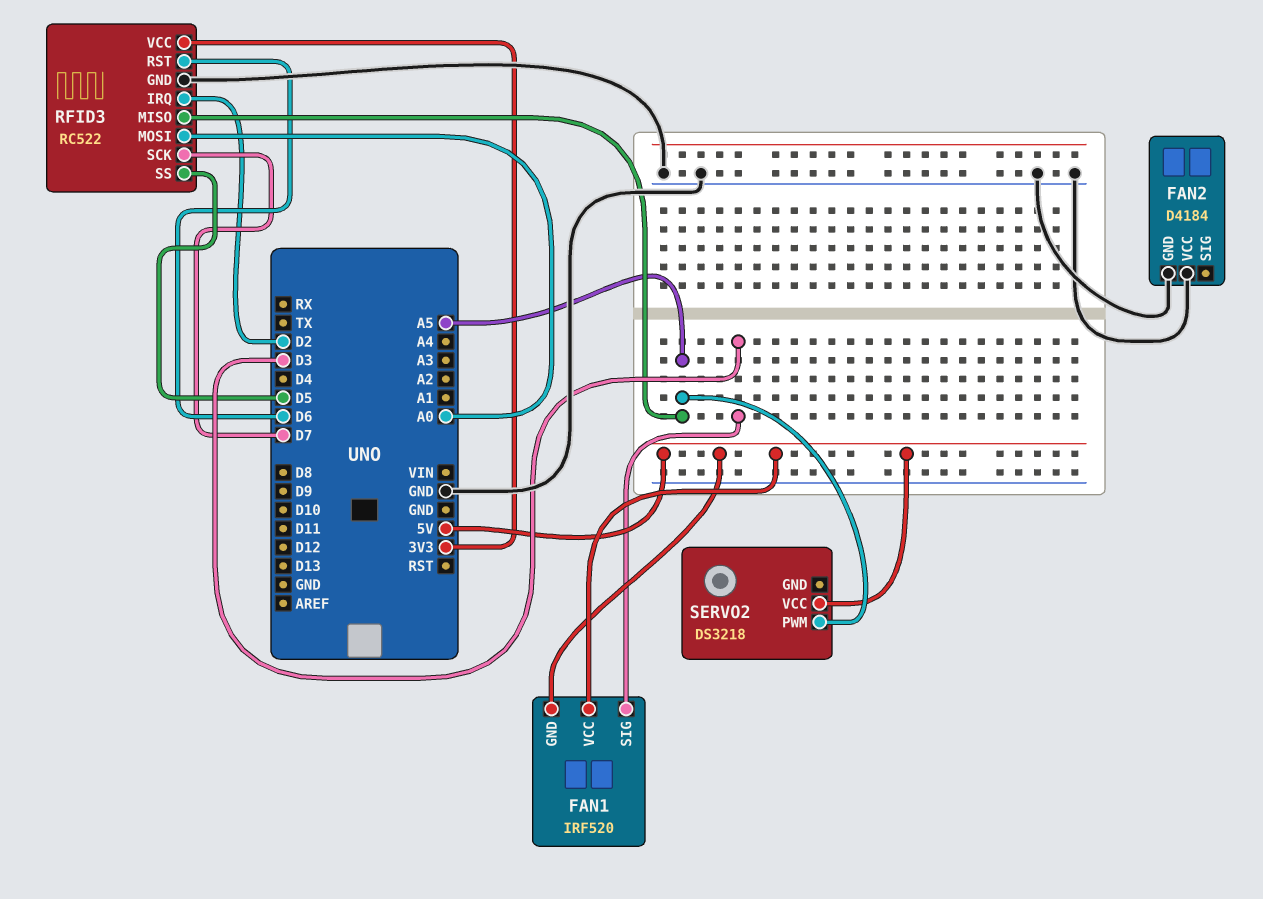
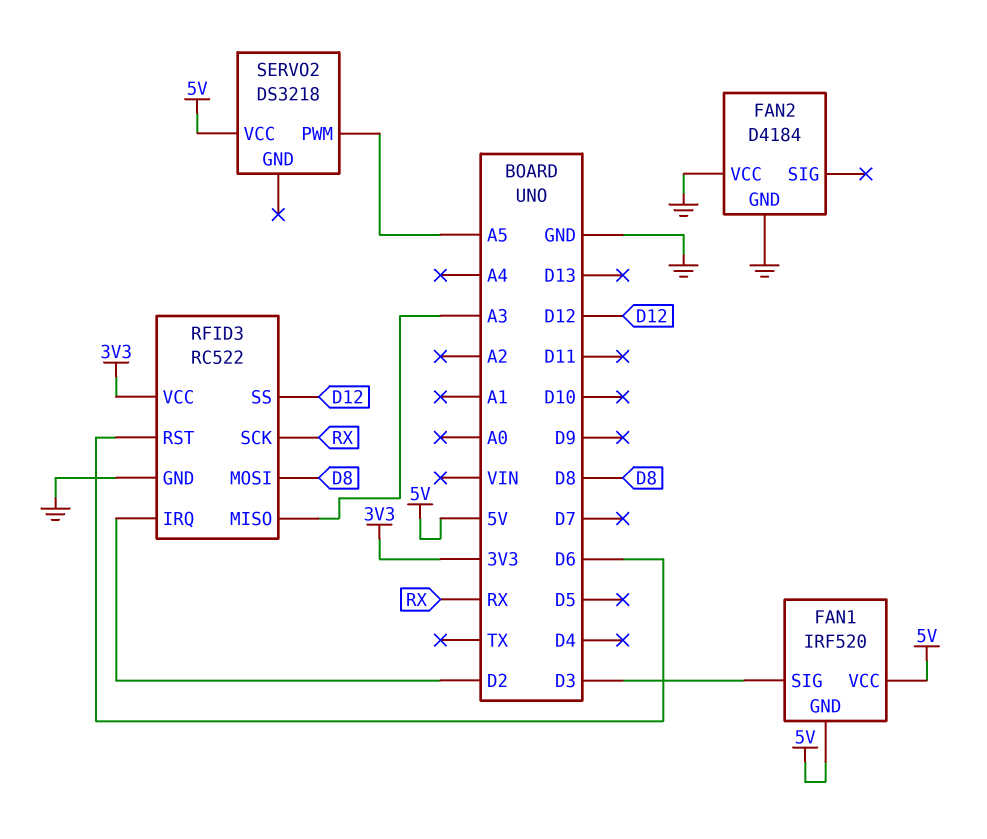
RFID3 pin MISO: A5 -> A3
RFID3 pin MOSI: A0 -> D8
RFID3 pin SCK: D7 -> RX
RFID3 pin SS: D5 -> D12

